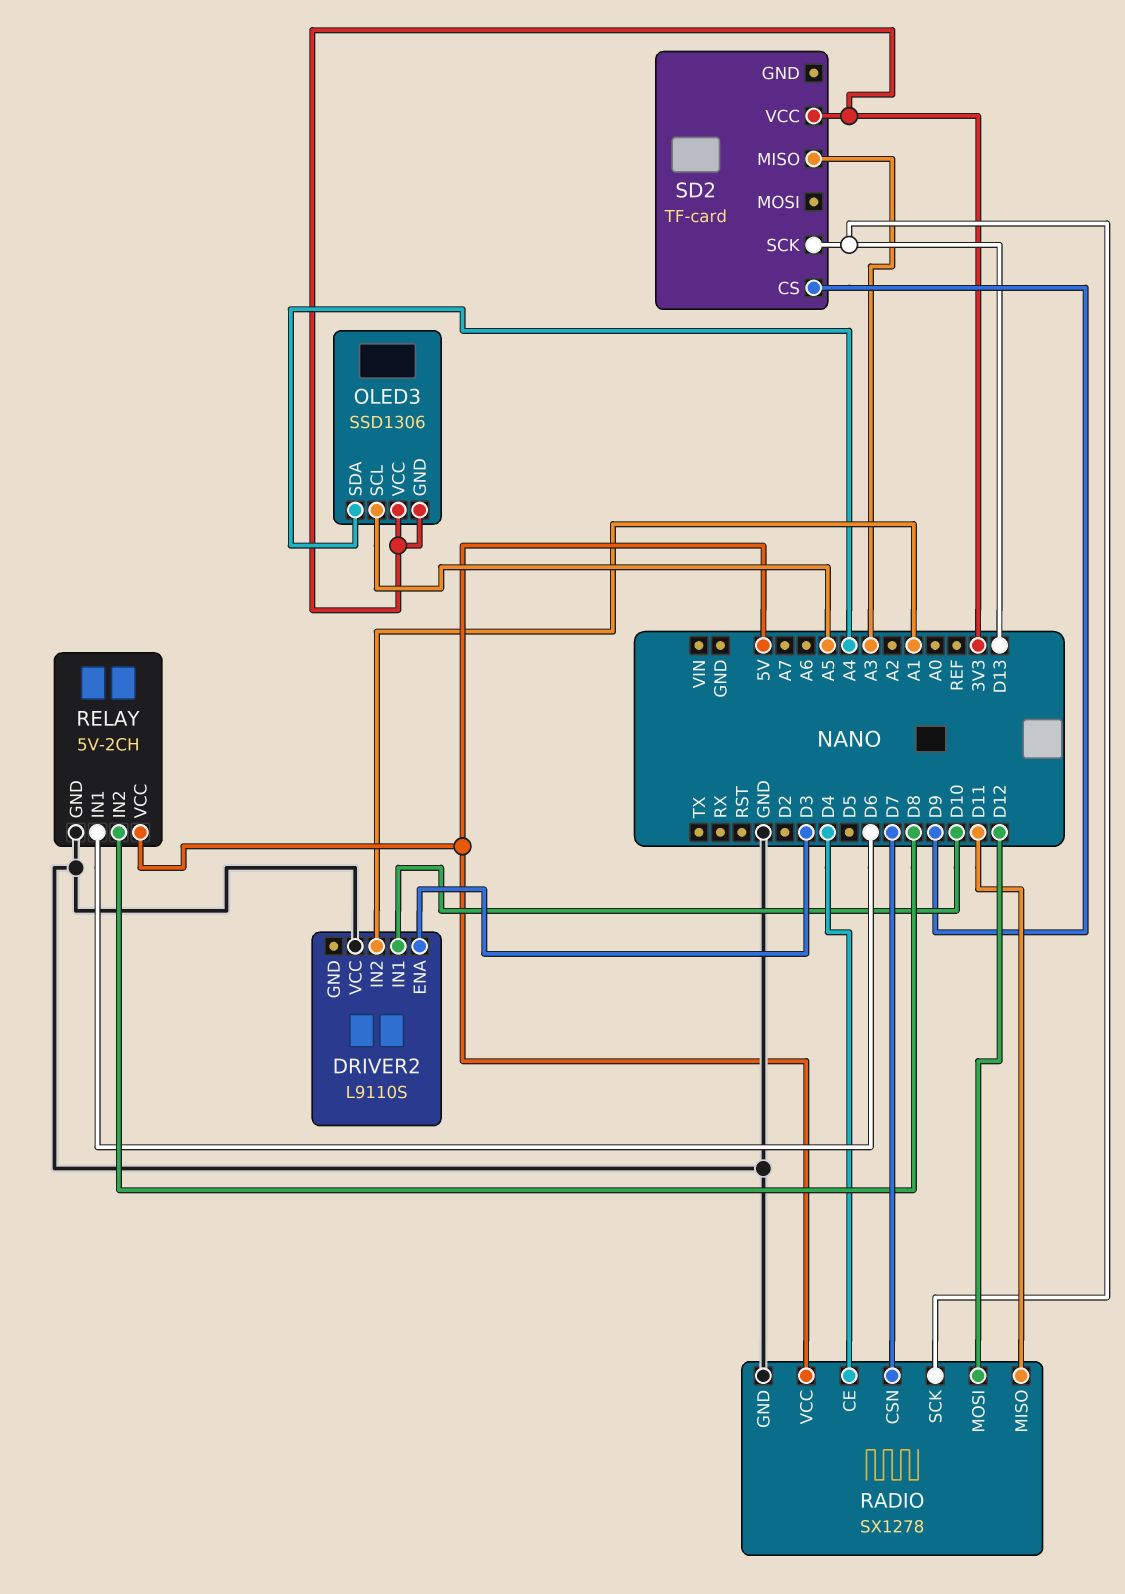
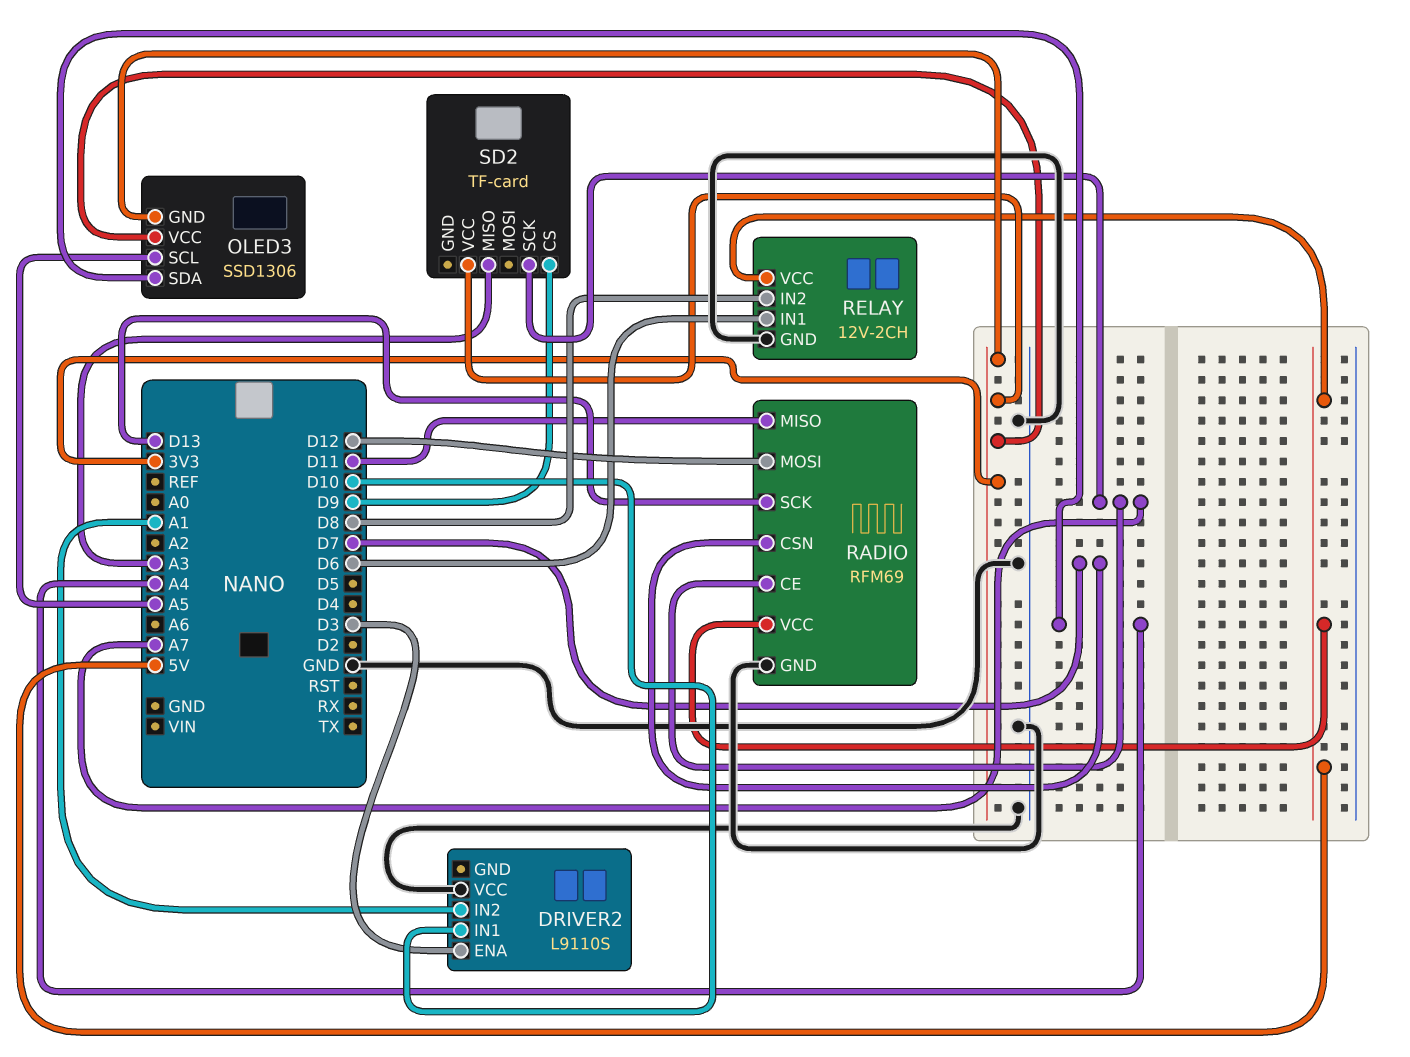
RADIO: SX1278 -> RFM69
RADIO pin CE: D4 -> A7
RELAY: 5V-2CH -> 12V-2CH
SD2 pin SCK: D13 -> A7

